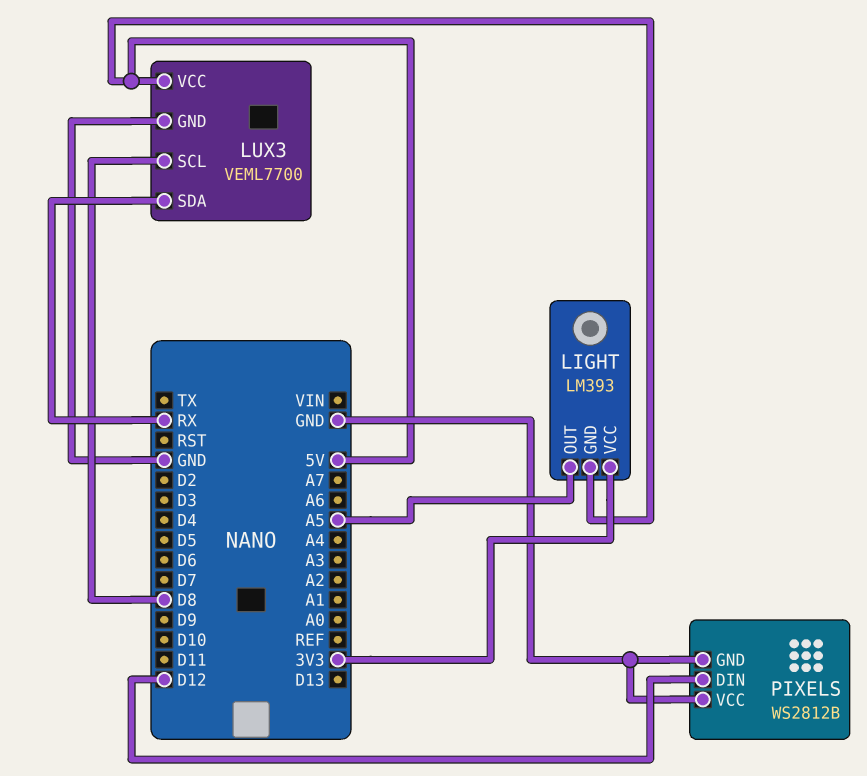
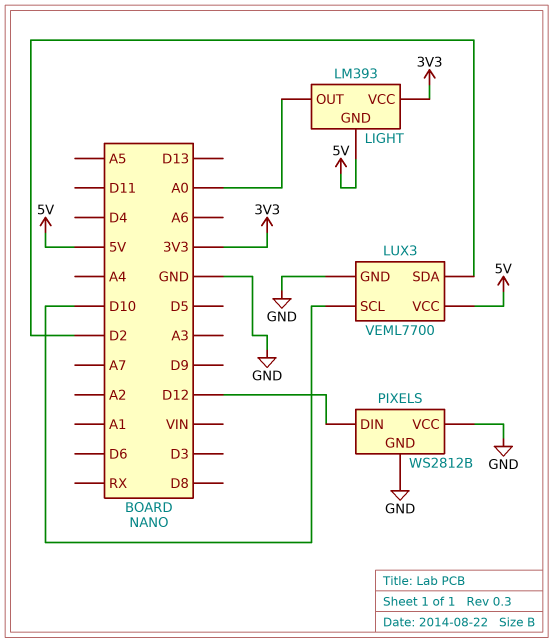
LIGHT pin OUT: A5 -> A0
LUX3 pin SCL: D8 -> D10
LUX3 pin SDA: RX -> D2

